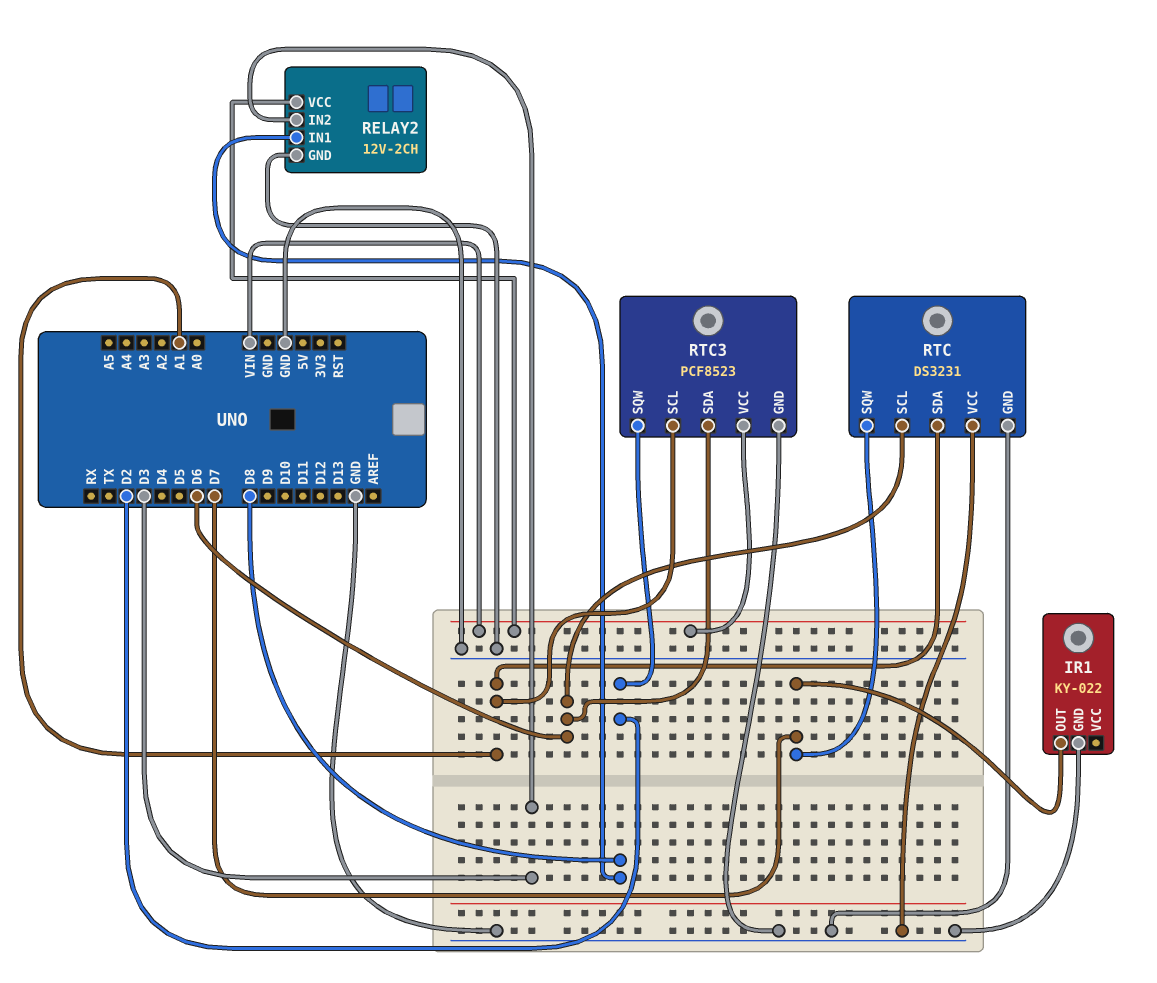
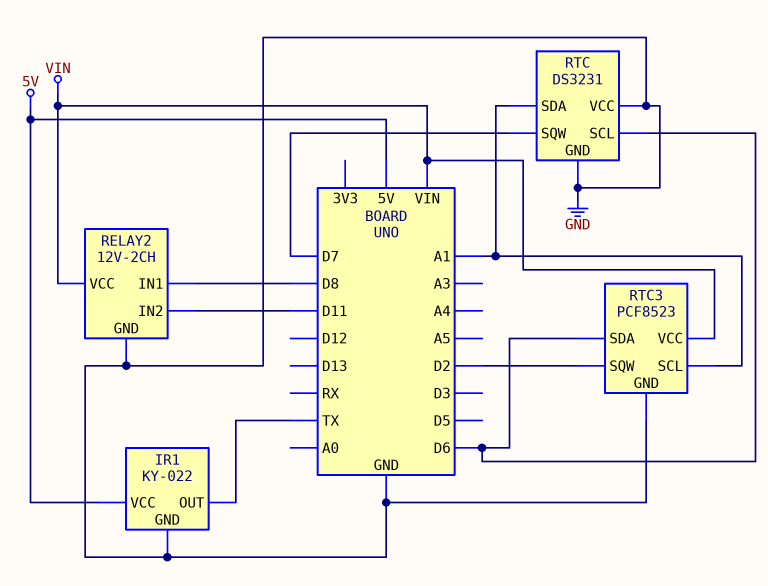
IR1 pin OUT: D7 -> TX
IR1 pin VCC: none -> 5V
RELAY2 pin IN2: D3 -> D11

